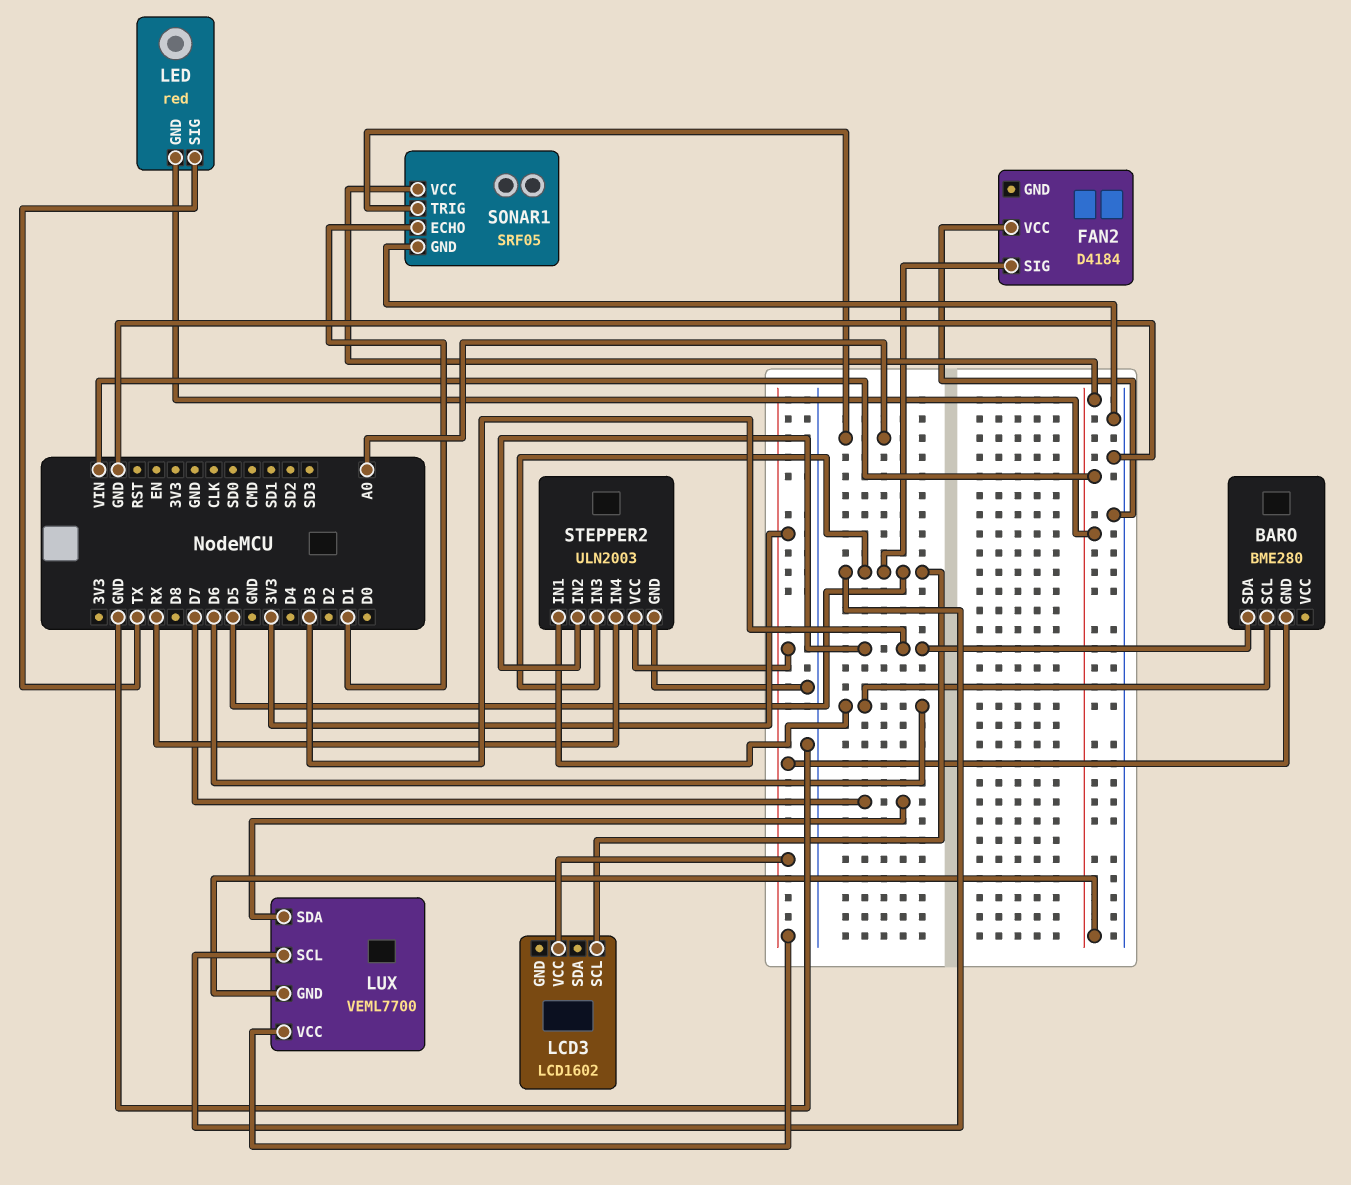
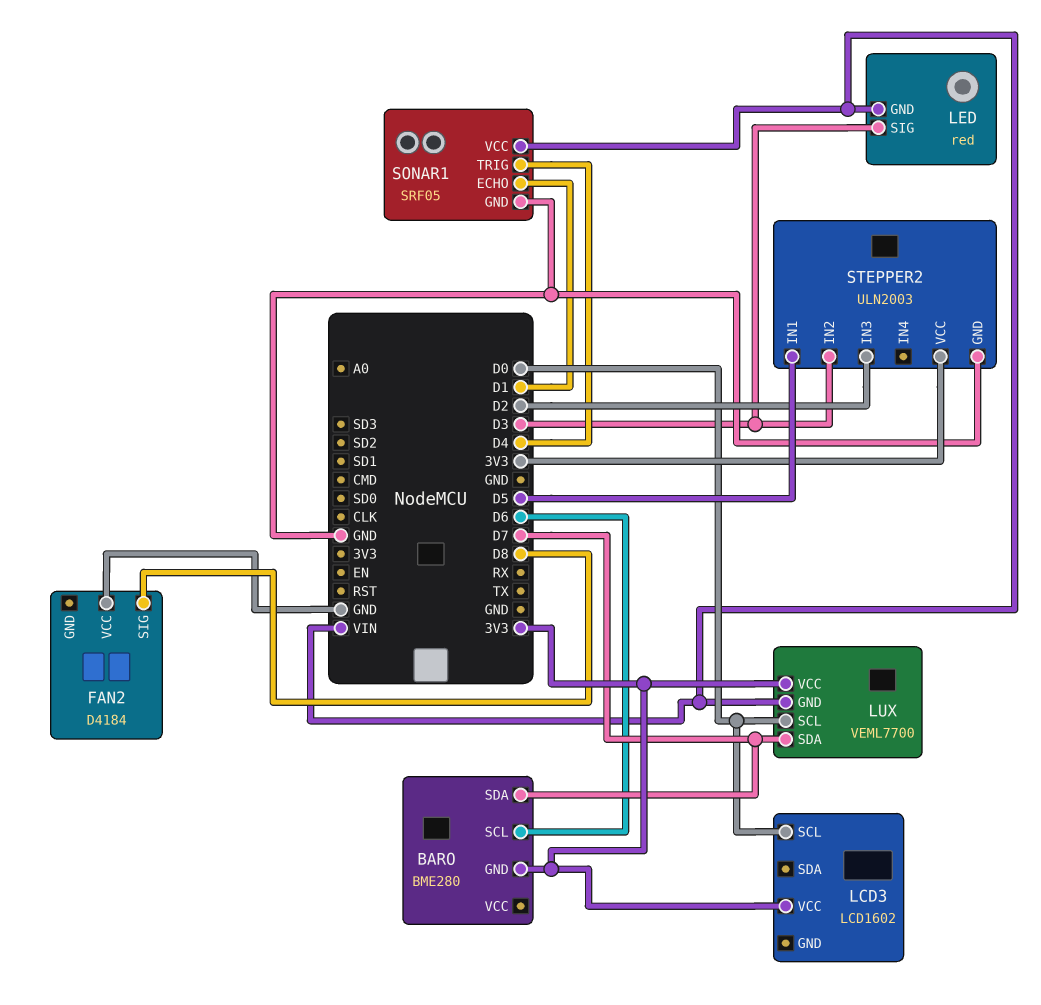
BARO pin SDA: D3 -> D7
FAN2 pin SIG: D5 -> D8
LCD3 pin SCL: D5 -> D0
LED pin SIG: TX -> D3
LUX pin SCL: D5 -> D0
SONAR1 pin TRIG: A0 -> D4
STEPPER2 pin IN1: D6 -> D5
STEPPER2 pin IN3: D5 -> D2
STEPPER2 pin IN4: RX -> none

